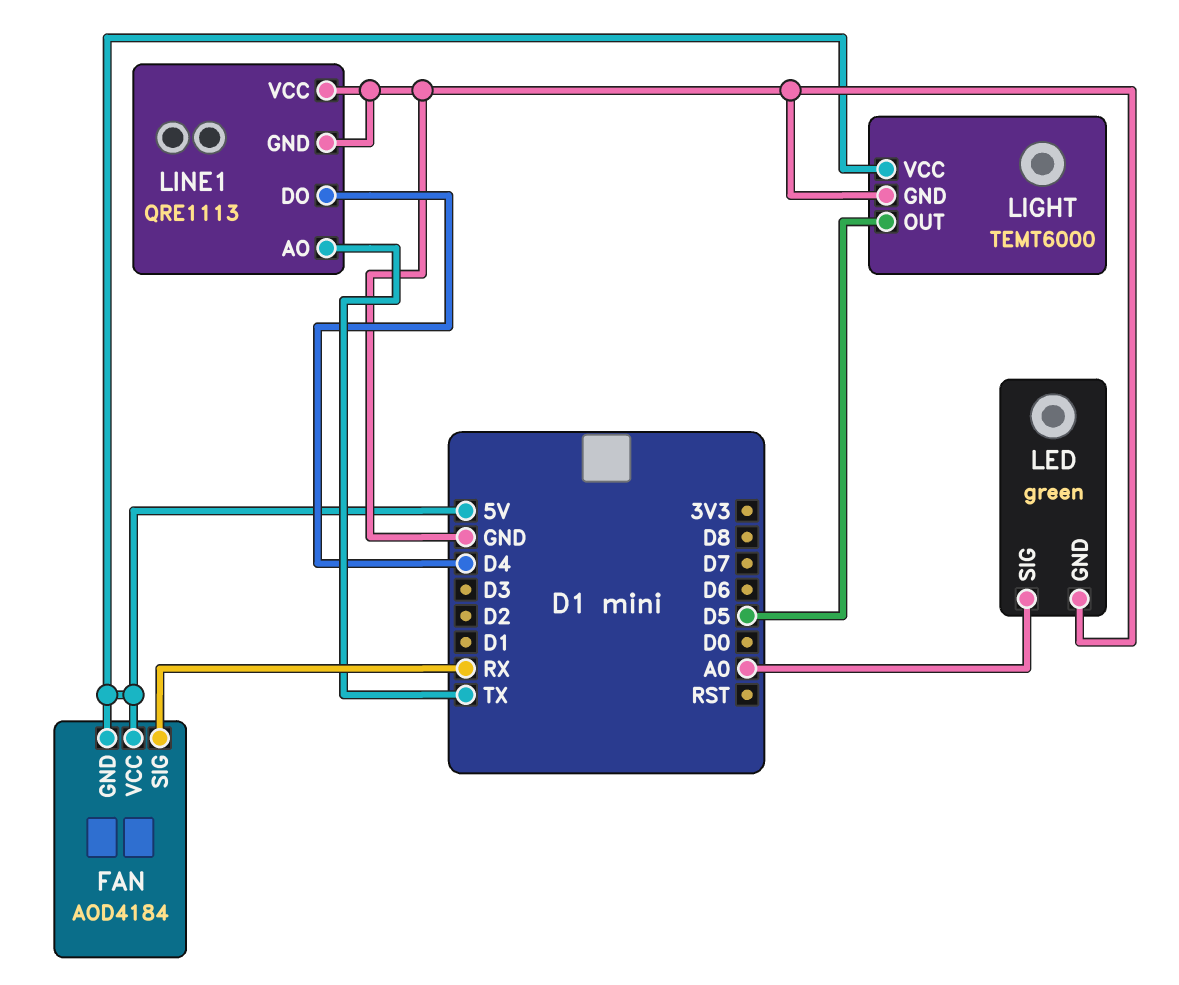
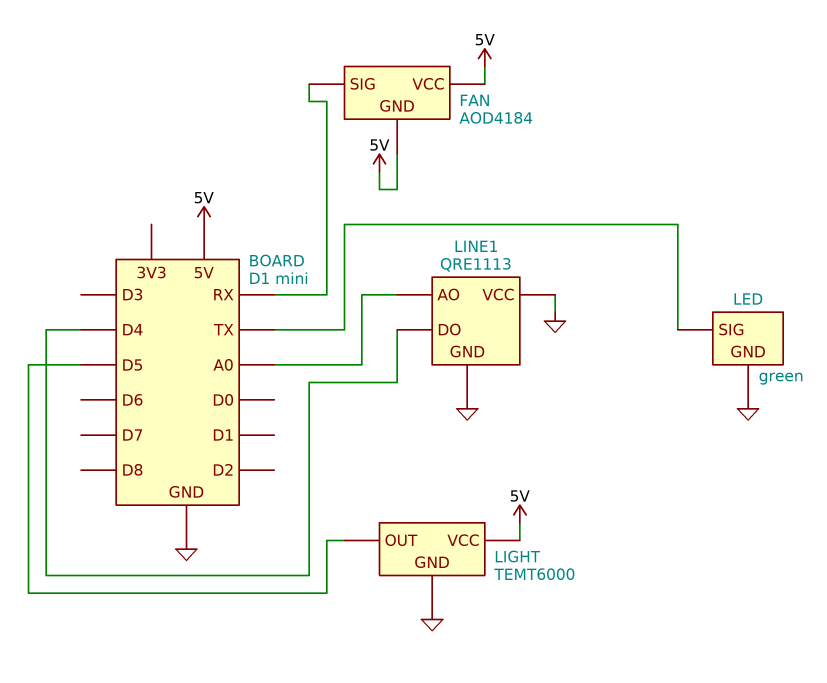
LED pin SIG: A0 -> TX
LINE1 pin AO: TX -> A0

